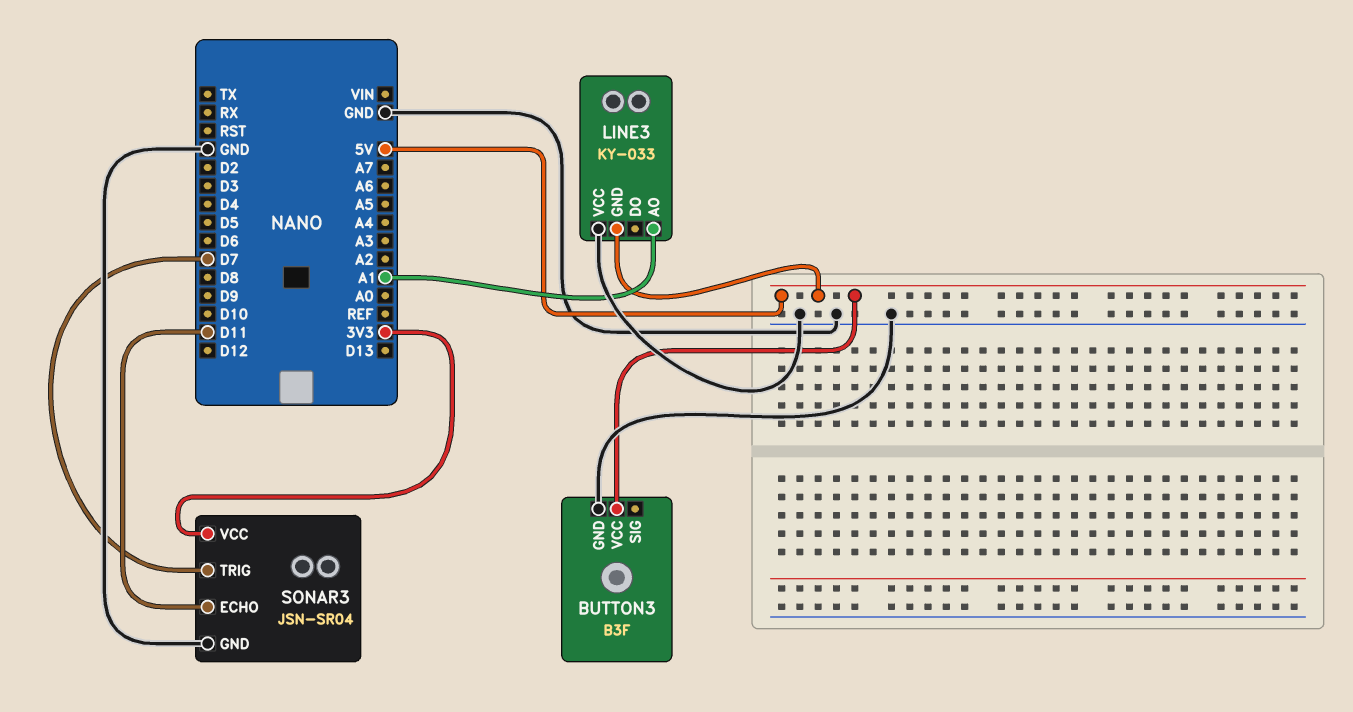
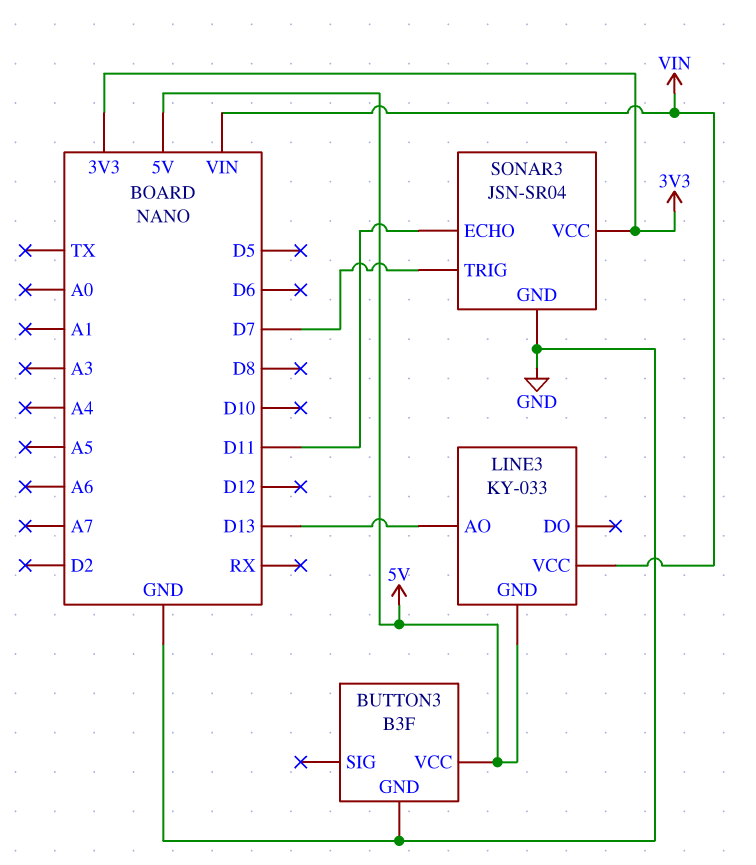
LINE3 pin AO: A1 -> D13
LINE3 pin VCC: GND -> VIN

